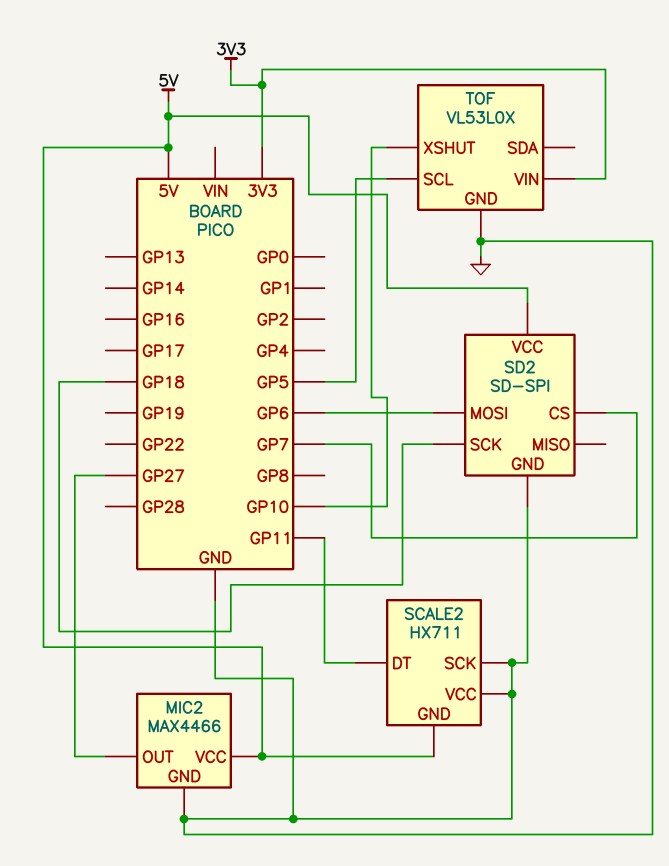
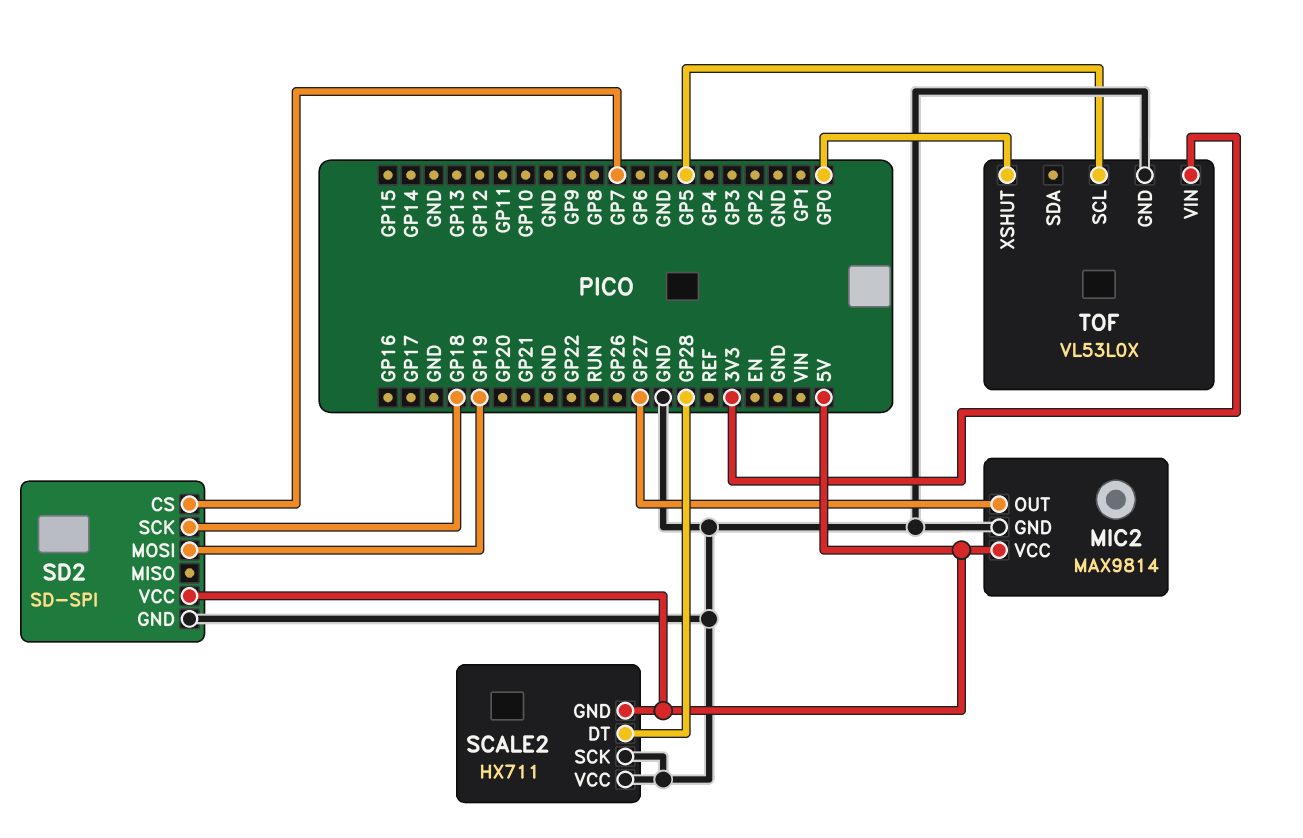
MIC2: MAX4466 -> MAX9814
SCALE2 pin DT: GP11 -> GP28
SD2 pin MOSI: GP6 -> GP19
TOF pin XSHUT: GP10 -> GP0

